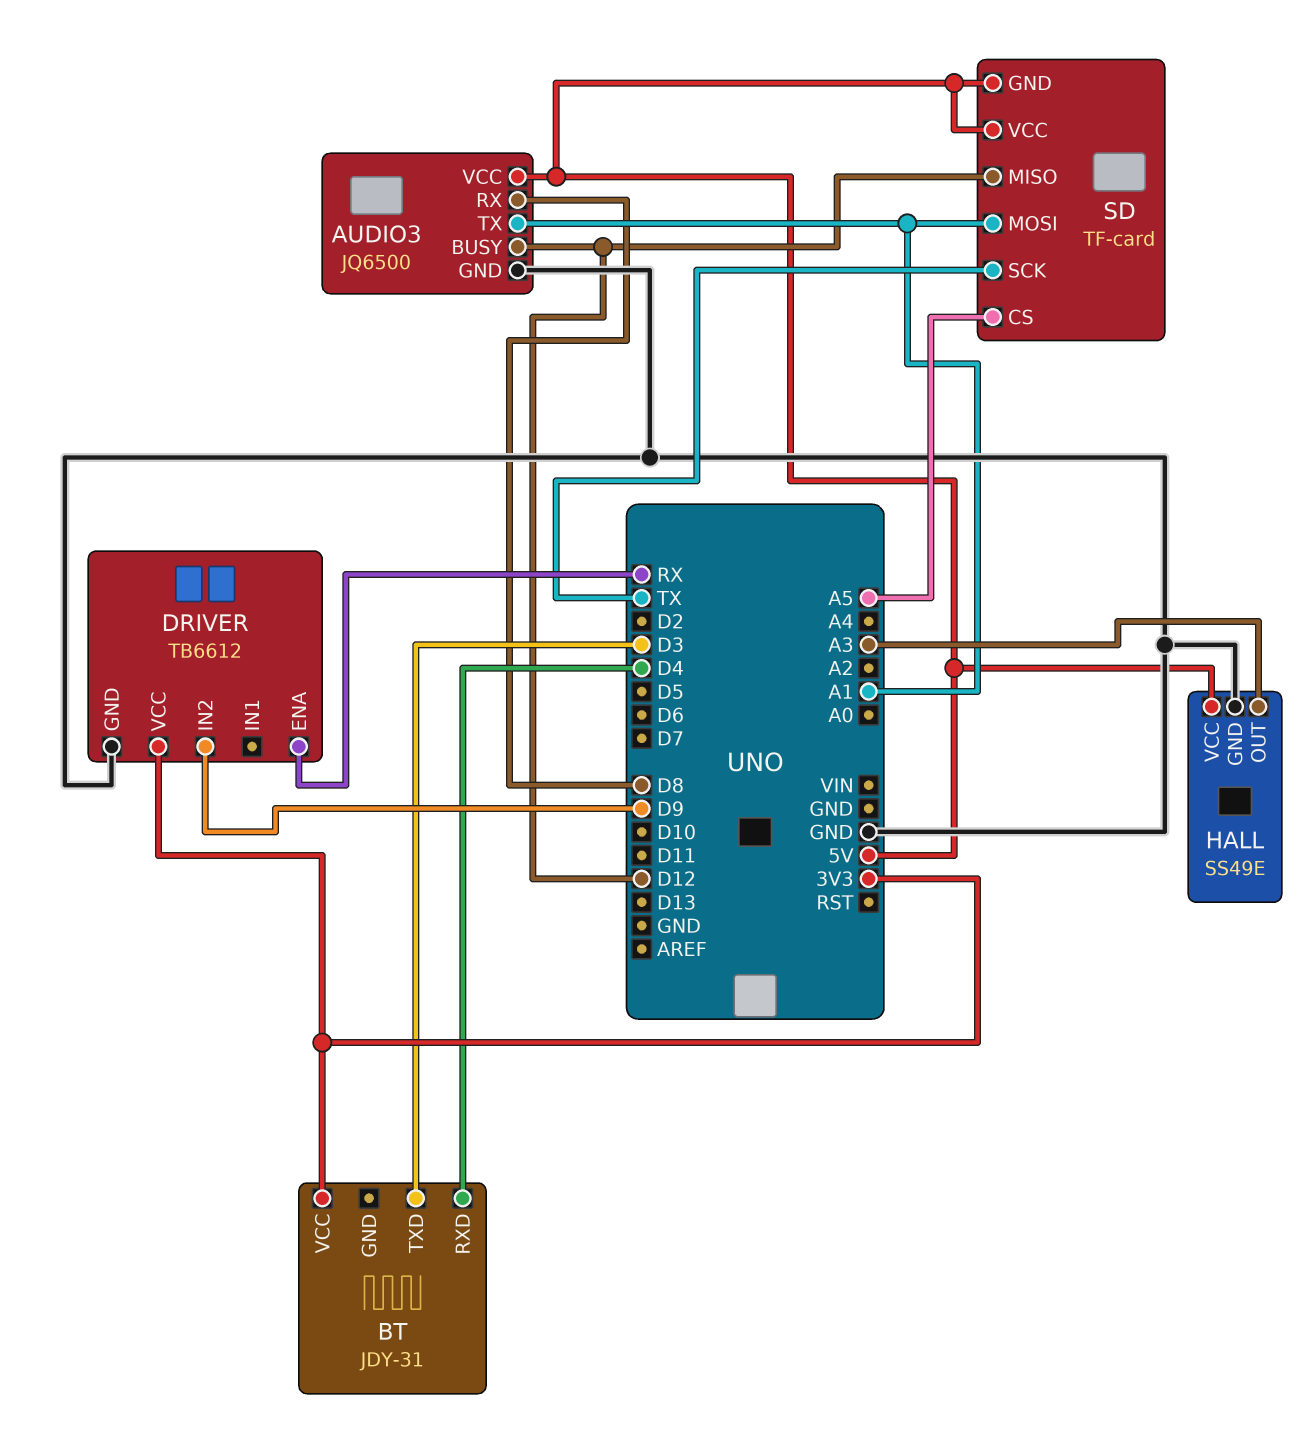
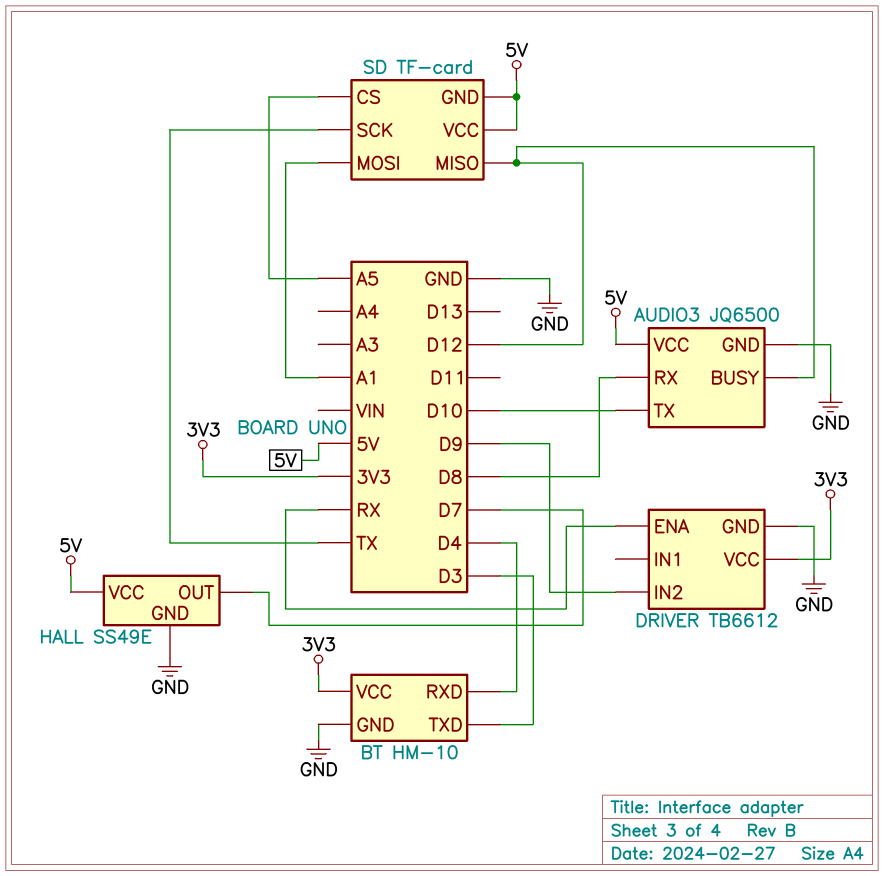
AUDIO3 pin TX: A1 -> D10
BT: JDY-31 -> HM-10
BT pin GND: none -> GND
HALL pin OUT: A3 -> D7

